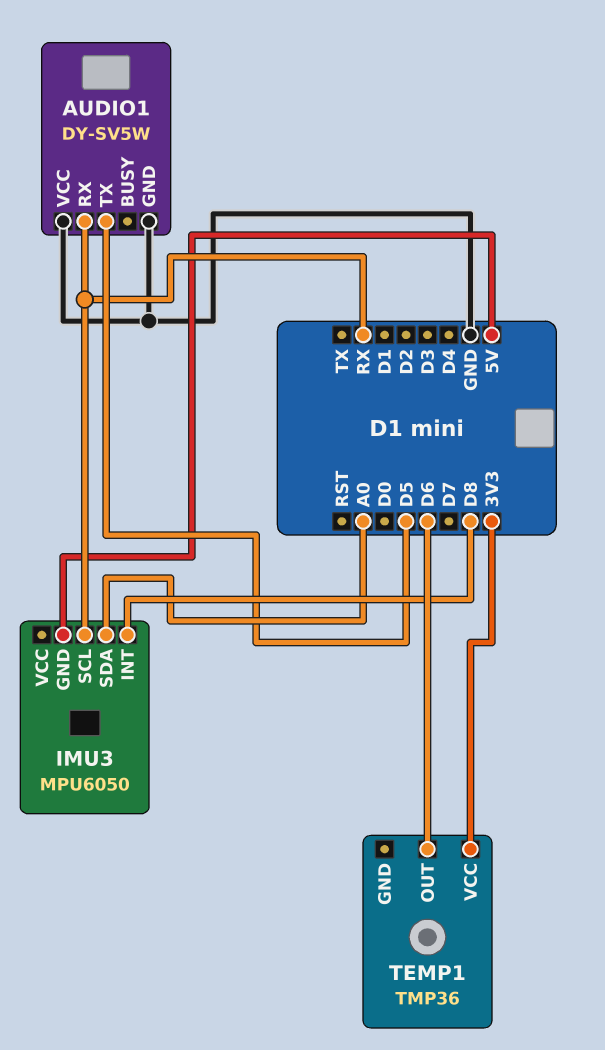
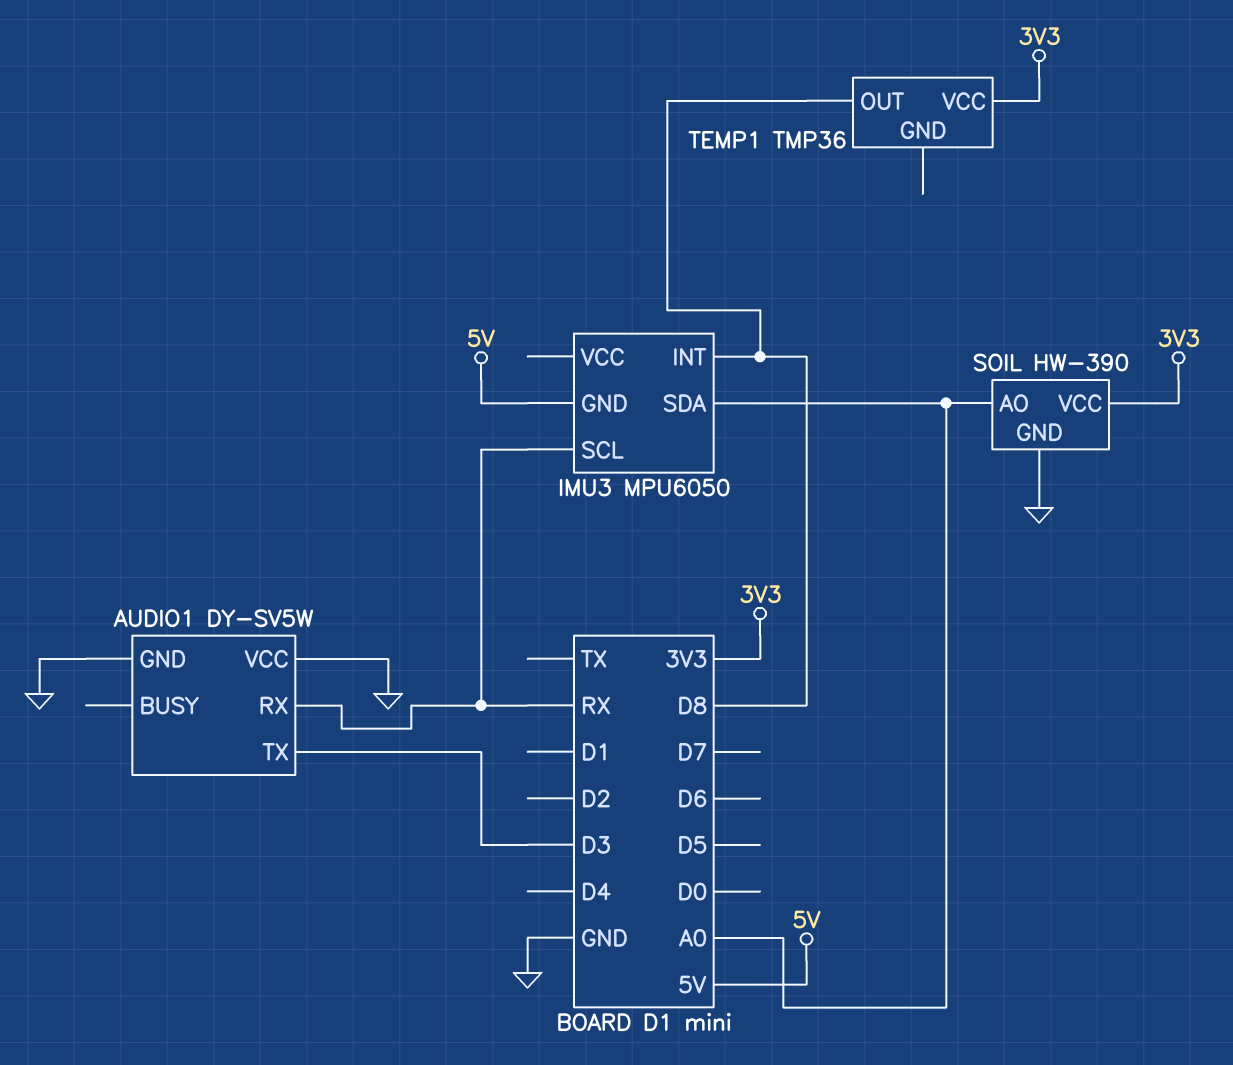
AUDIO1 pin TX: D5 -> D3
SOIL: none -> HW-390
SOIL pin AO: none -> A0
SOIL pin GND: none -> GND
SOIL pin VCC: none -> 3V3
TEMP1 pin OUT: D6 -> D8

